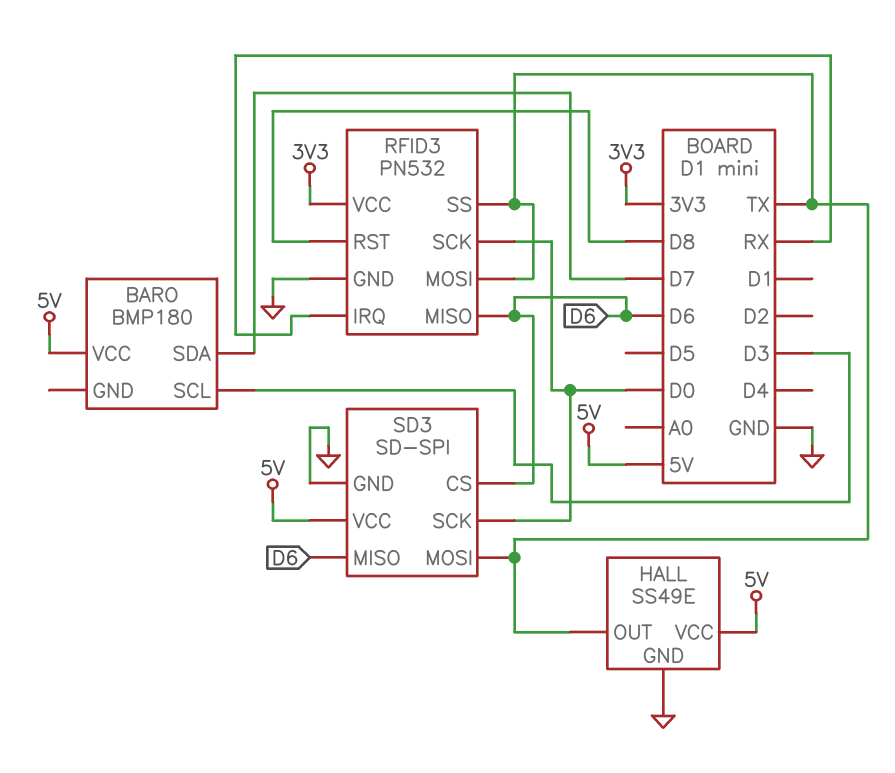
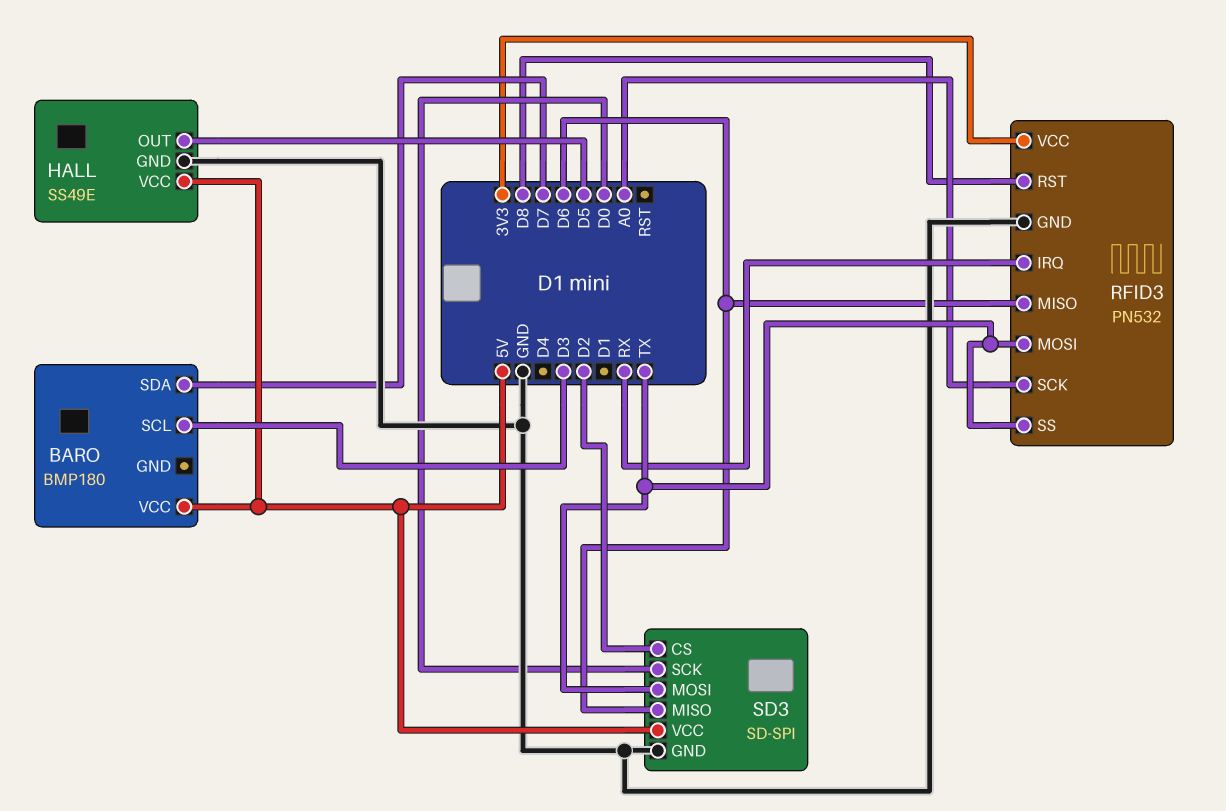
HALL pin OUT: TX -> D5
RFID3 pin SCK: D0 -> A0
SD3 pin CS: D6 -> D2

